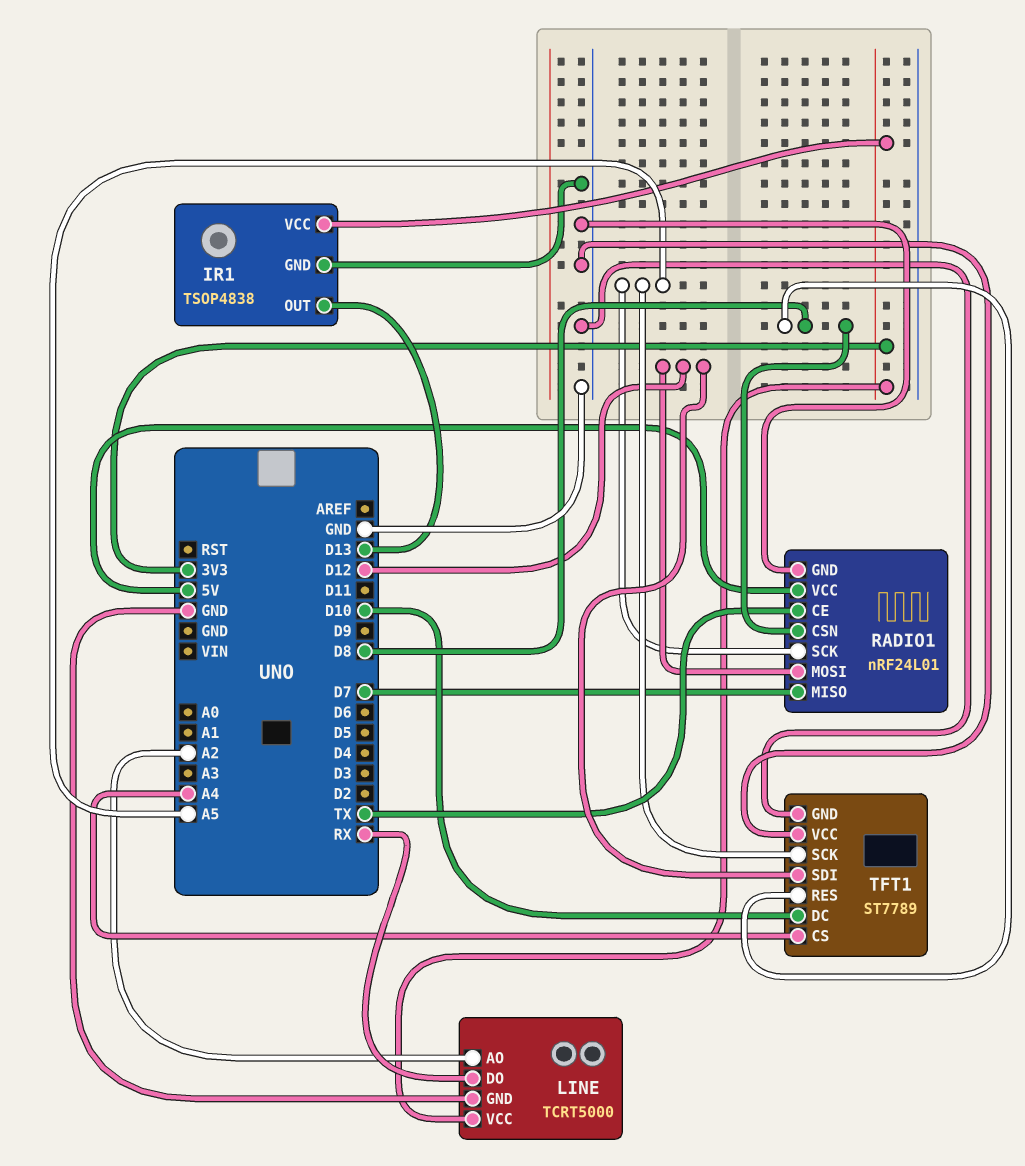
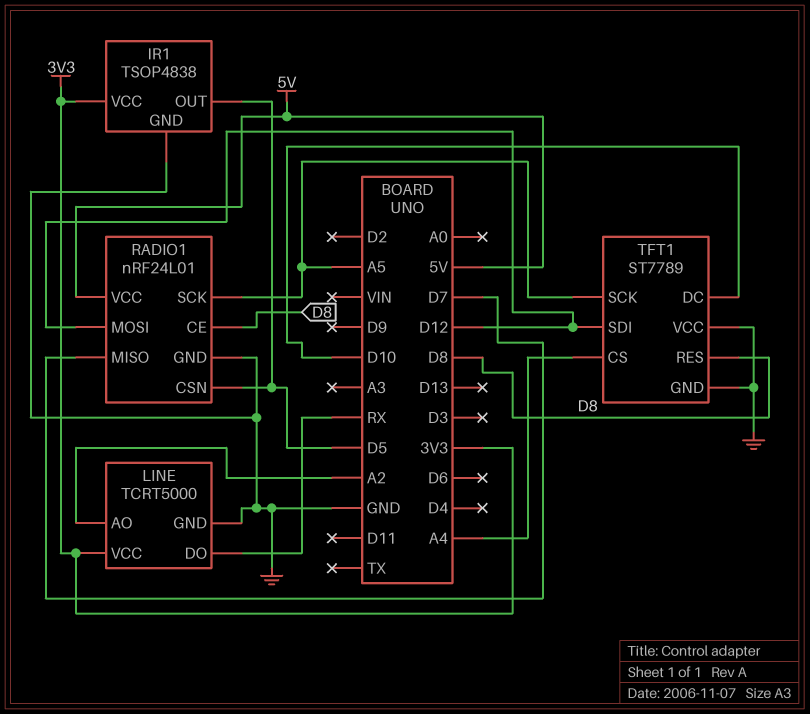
IR1 pin OUT: D13 -> D5
RADIO1 pin CE: TX -> D8
RADIO1 pin CSN: D8 -> D5

